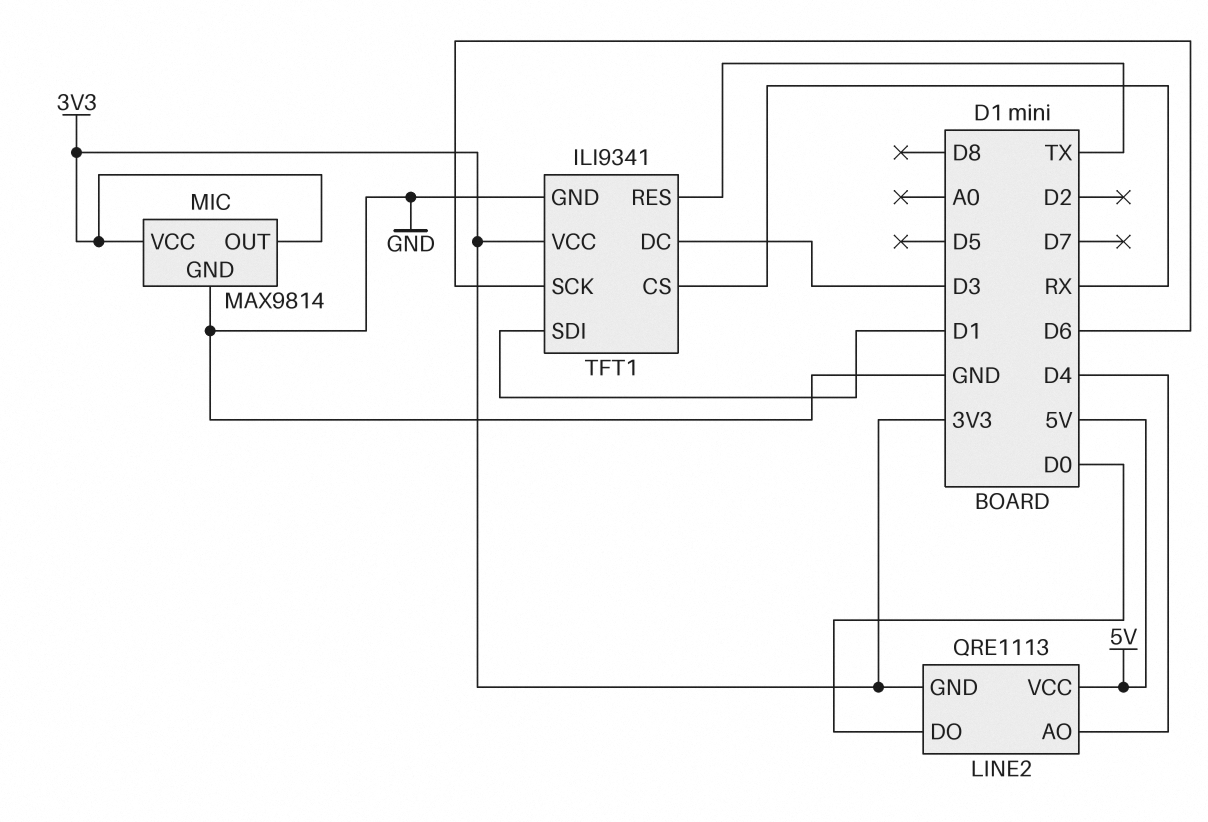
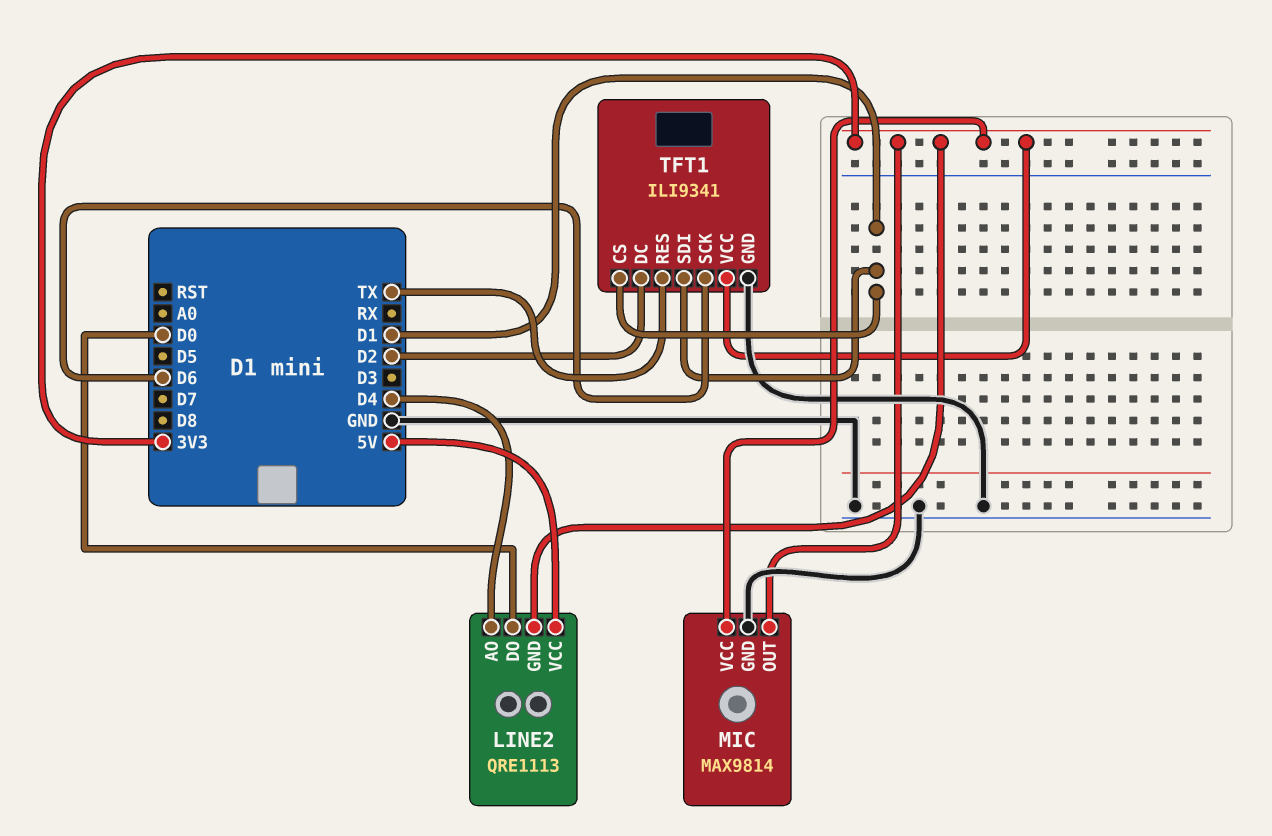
TFT1 pin CS: RX -> D1
TFT1 pin DC: D3 -> D2

